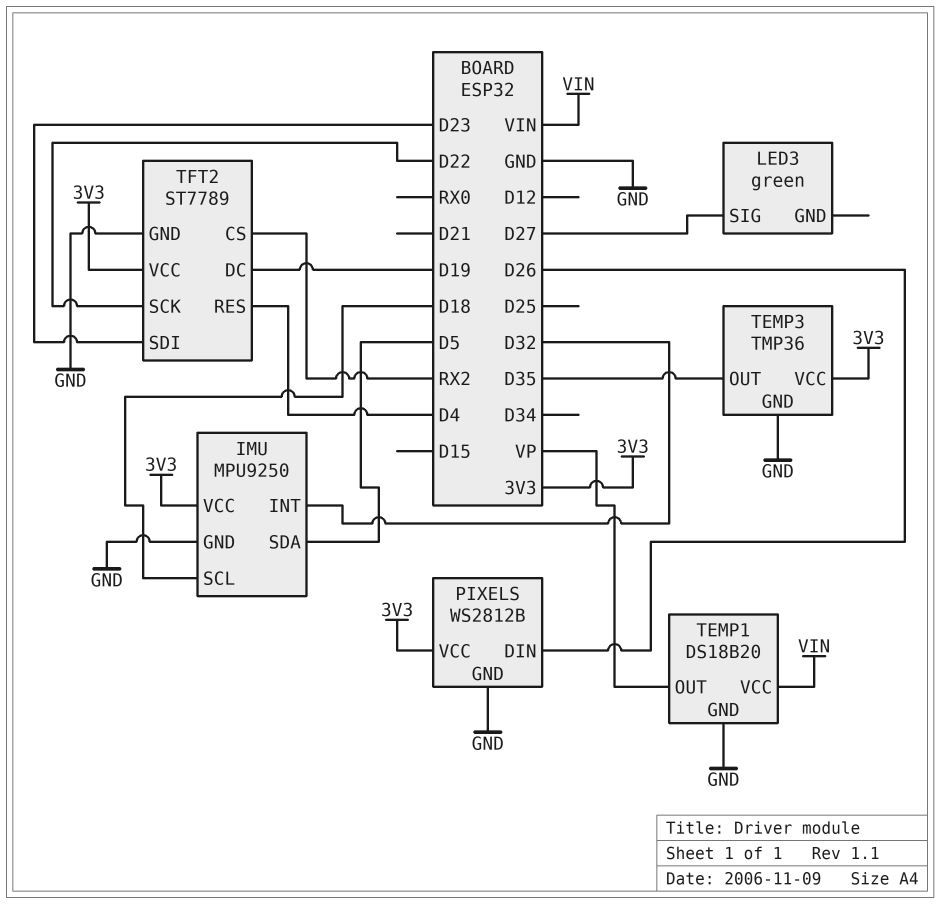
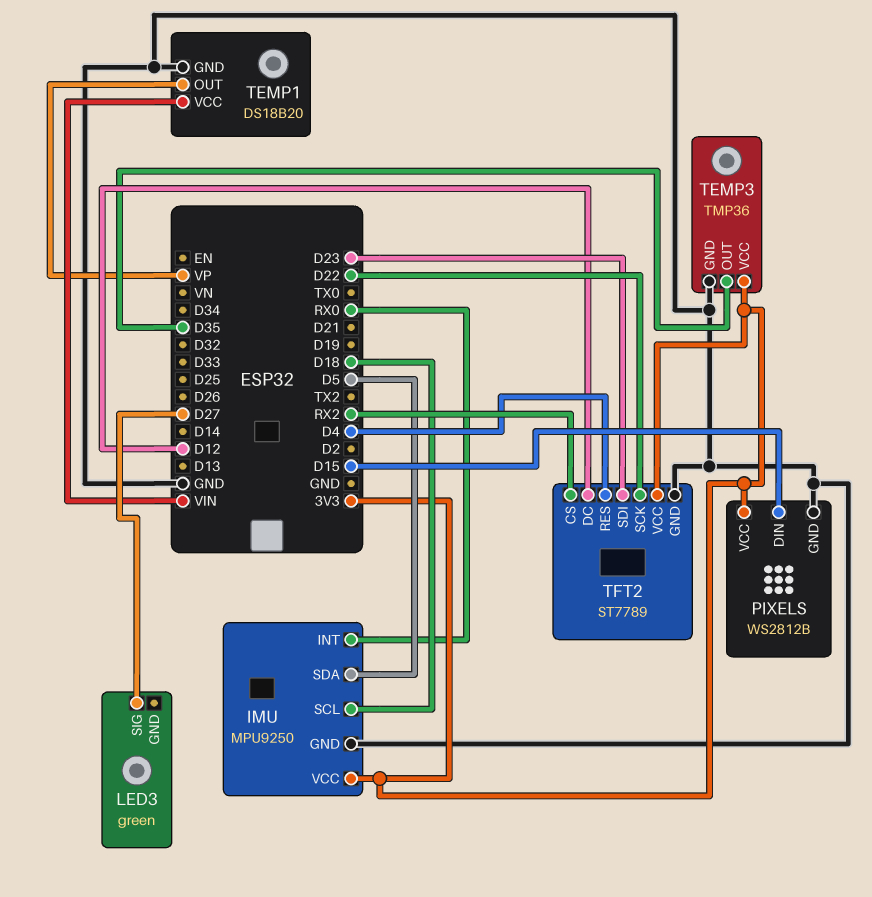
IMU pin INT: D32 -> RX0
PIXELS pin DIN: D26 -> D15
TFT2 pin DC: D19 -> D12

